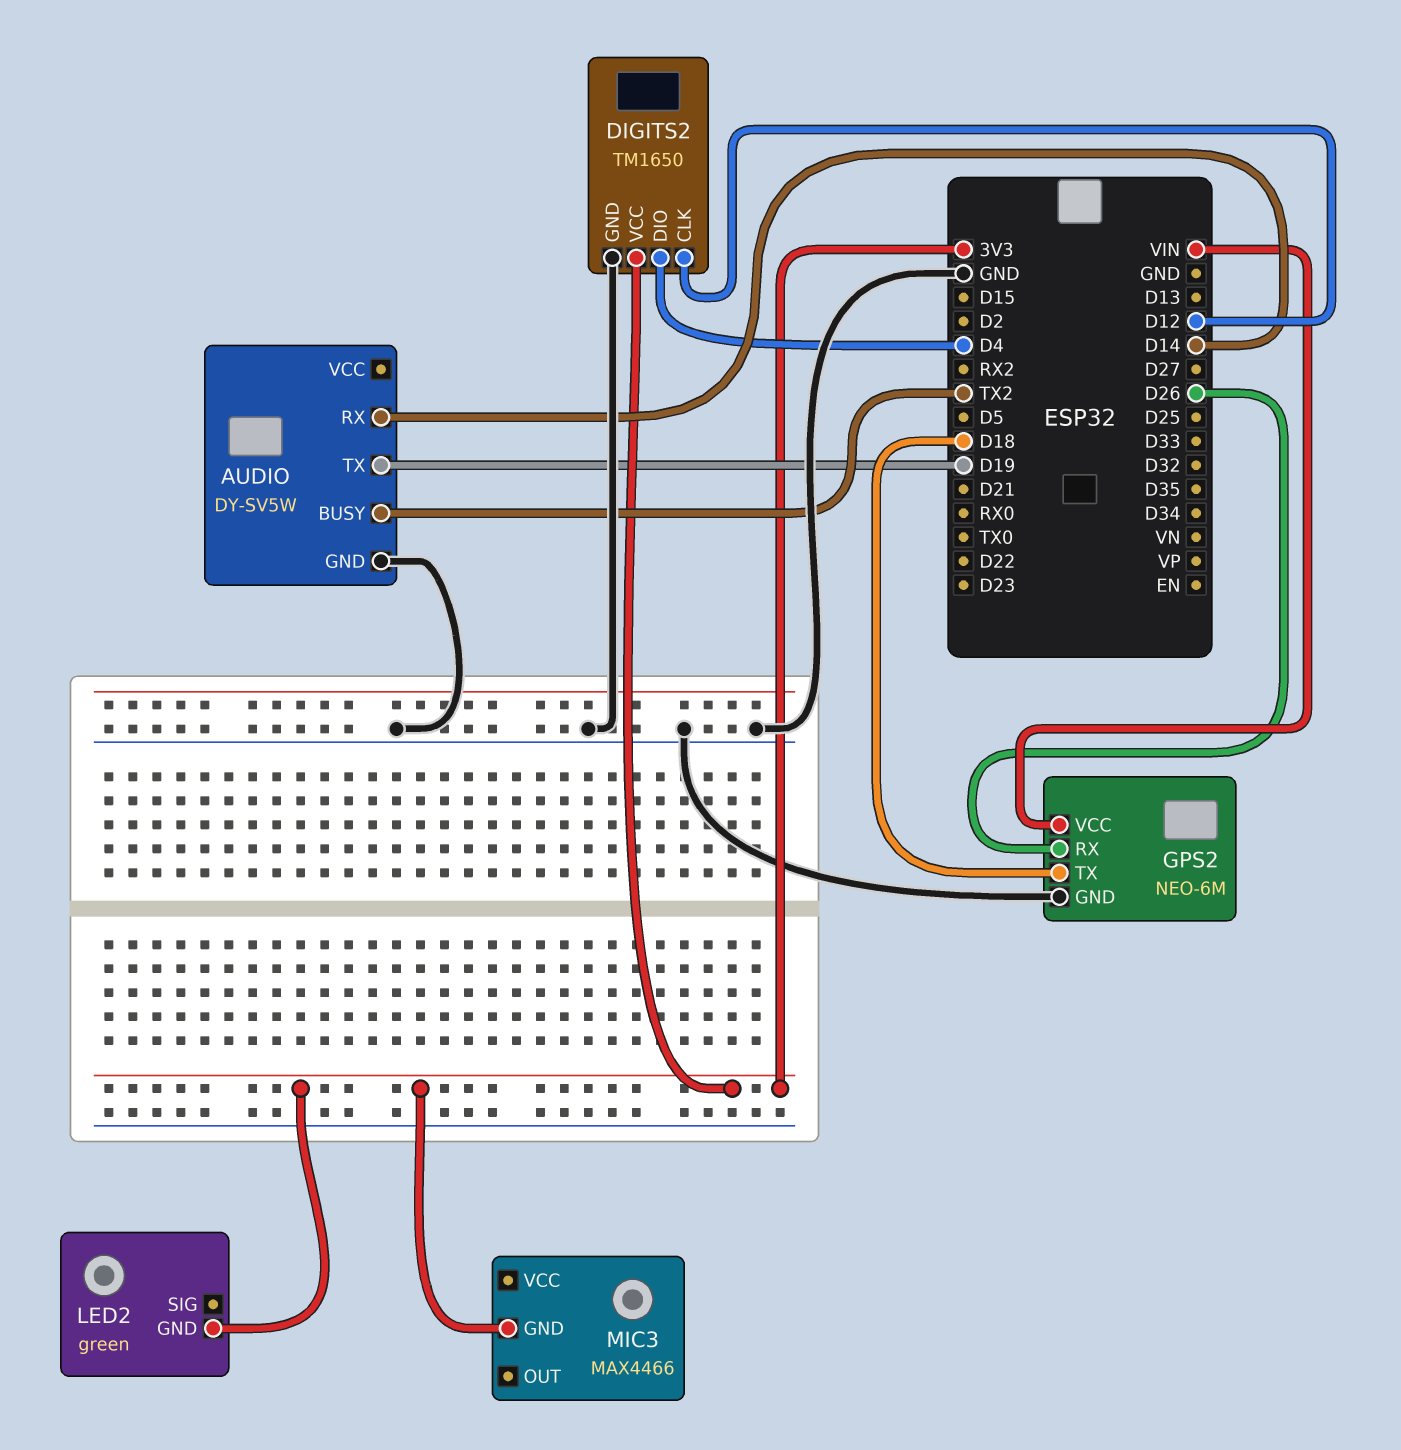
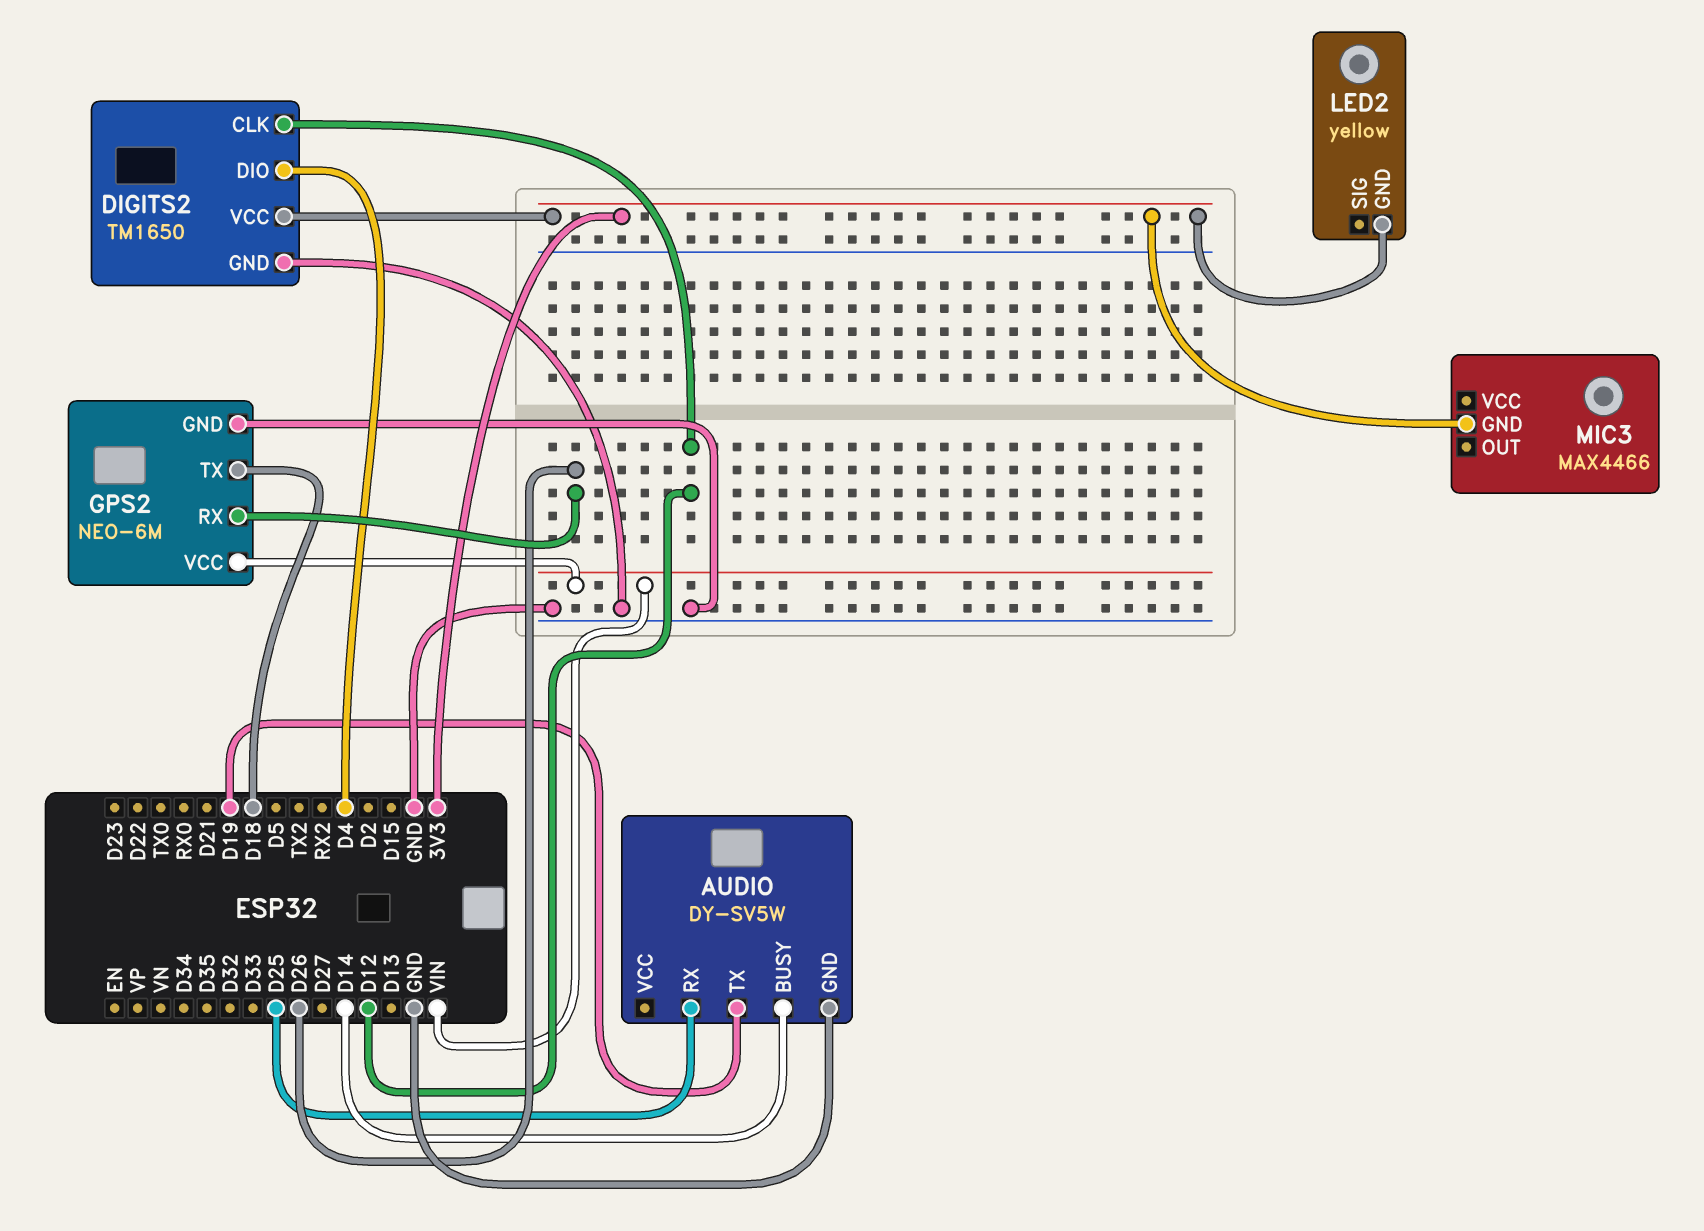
AUDIO pin BUSY: TX2 -> D14
AUDIO pin RX: D14 -> D25
LED2: green -> yellow

